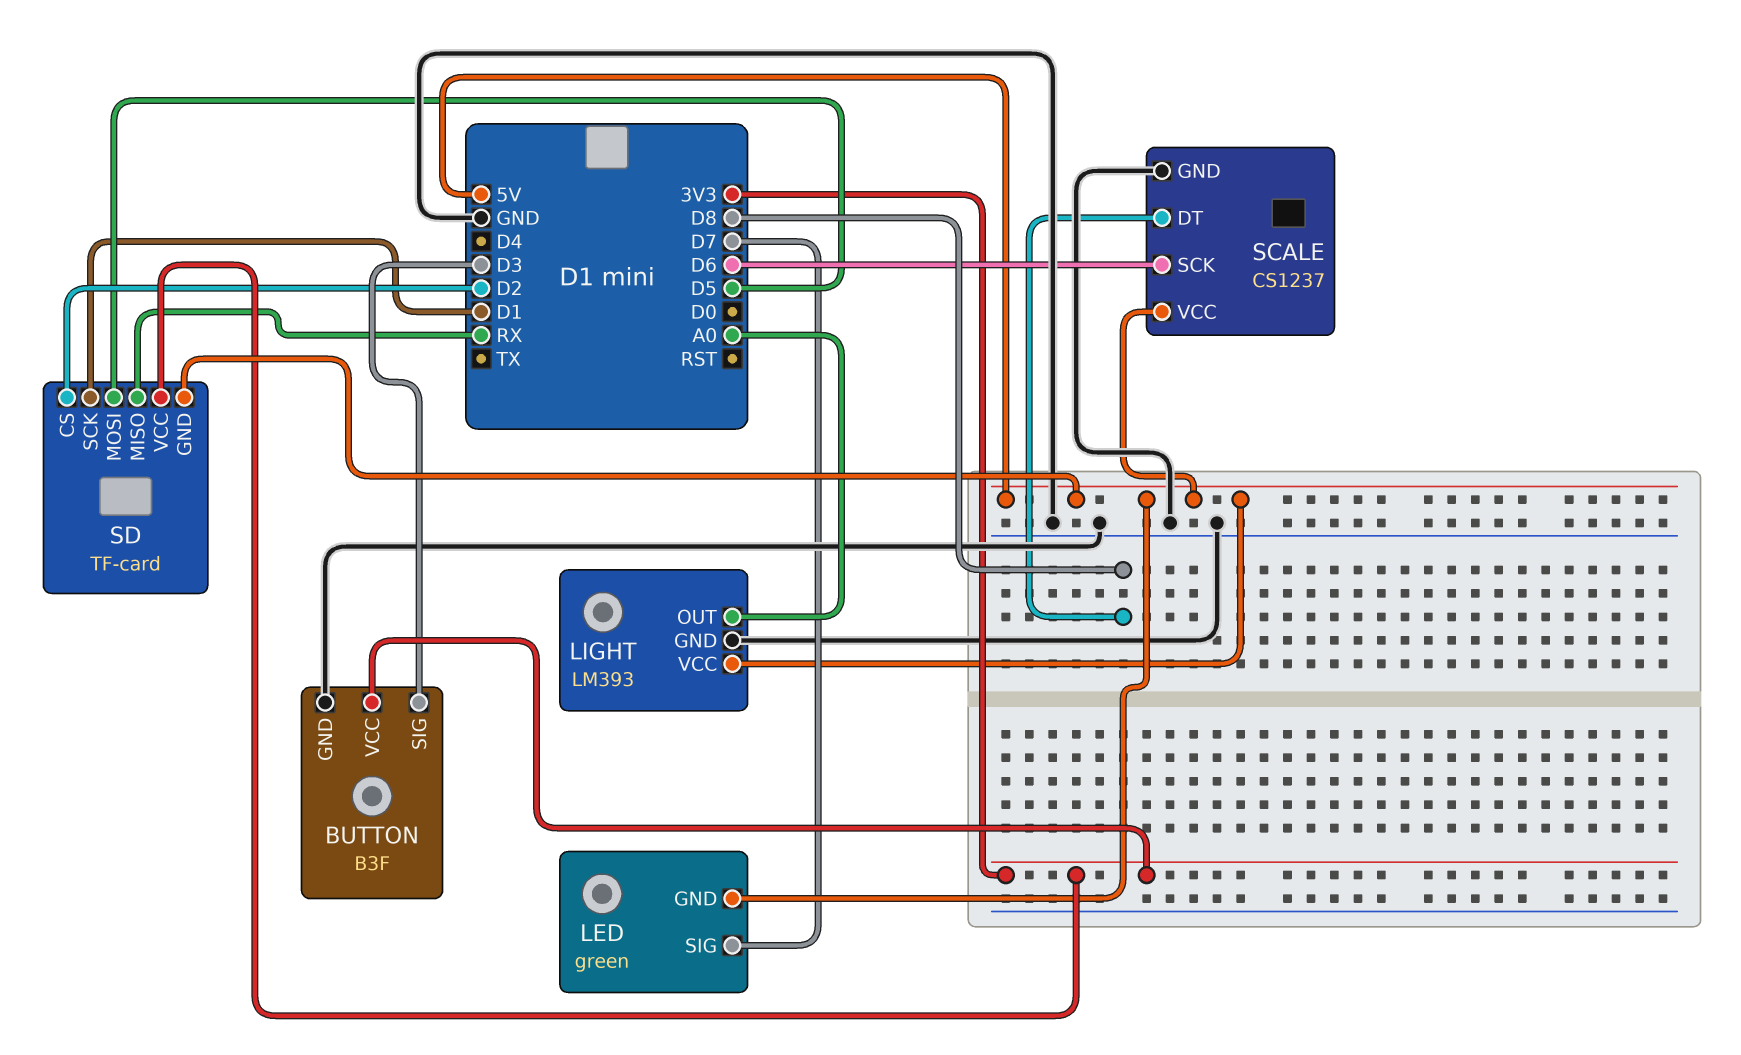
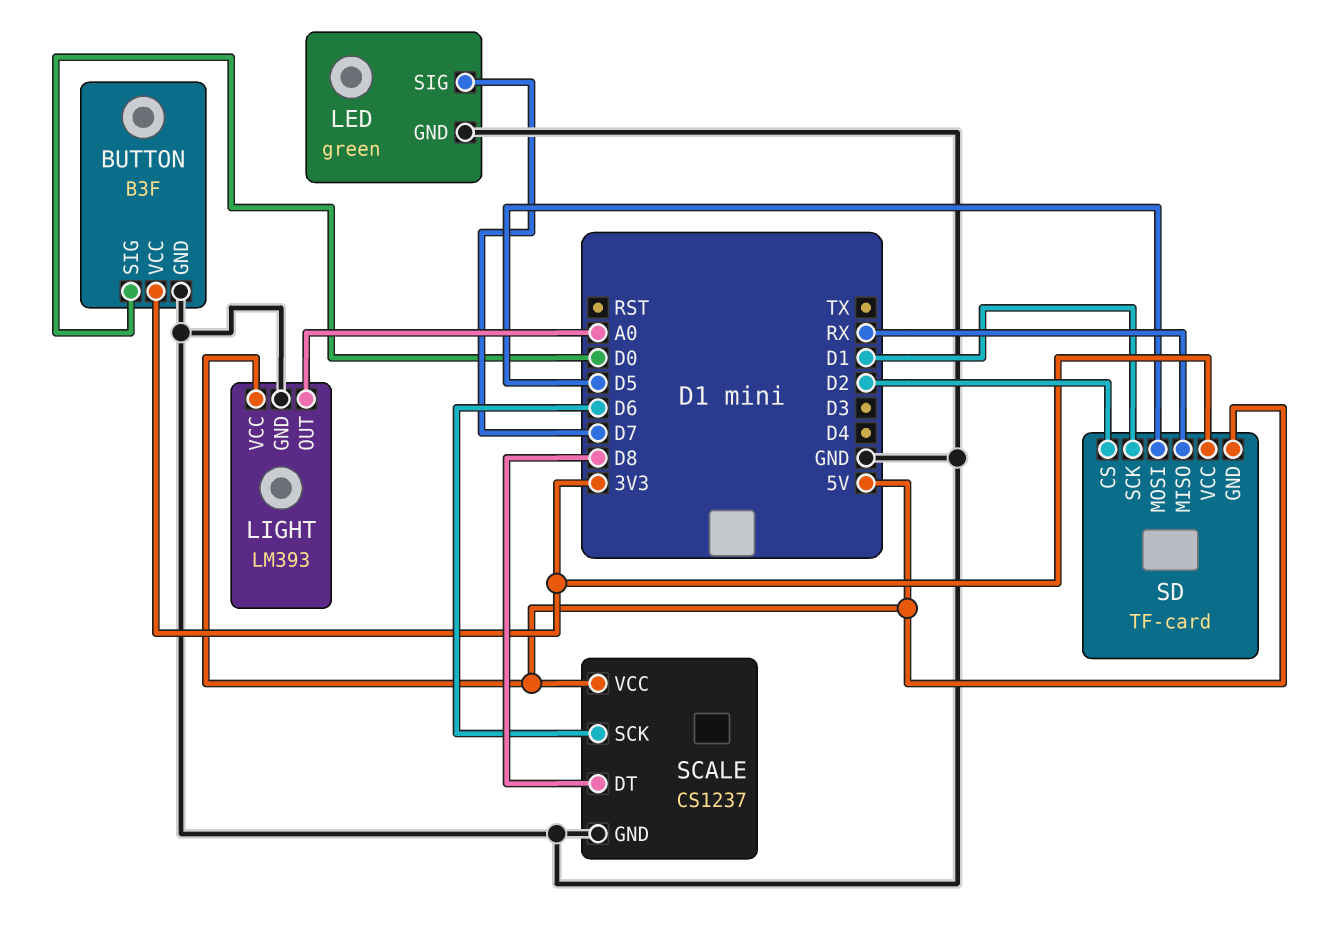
BUTTON pin SIG: D3 -> D0
LED pin GND: 5V -> GND

